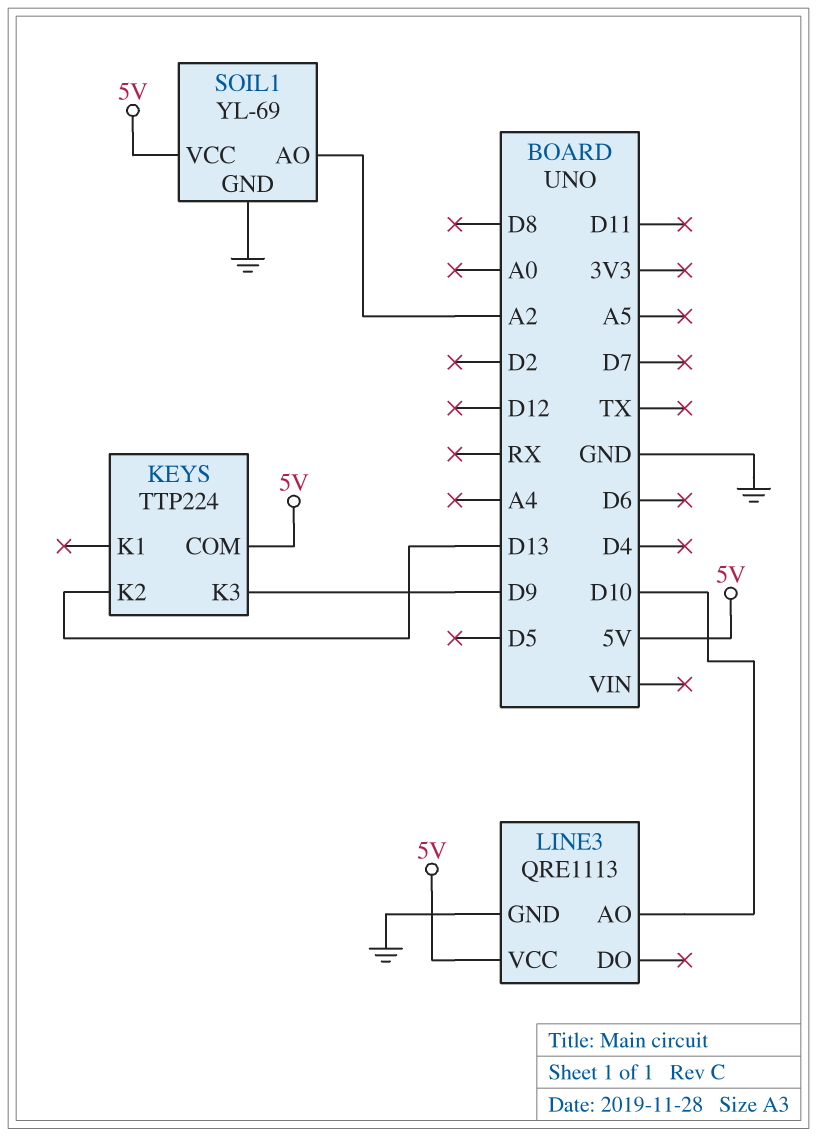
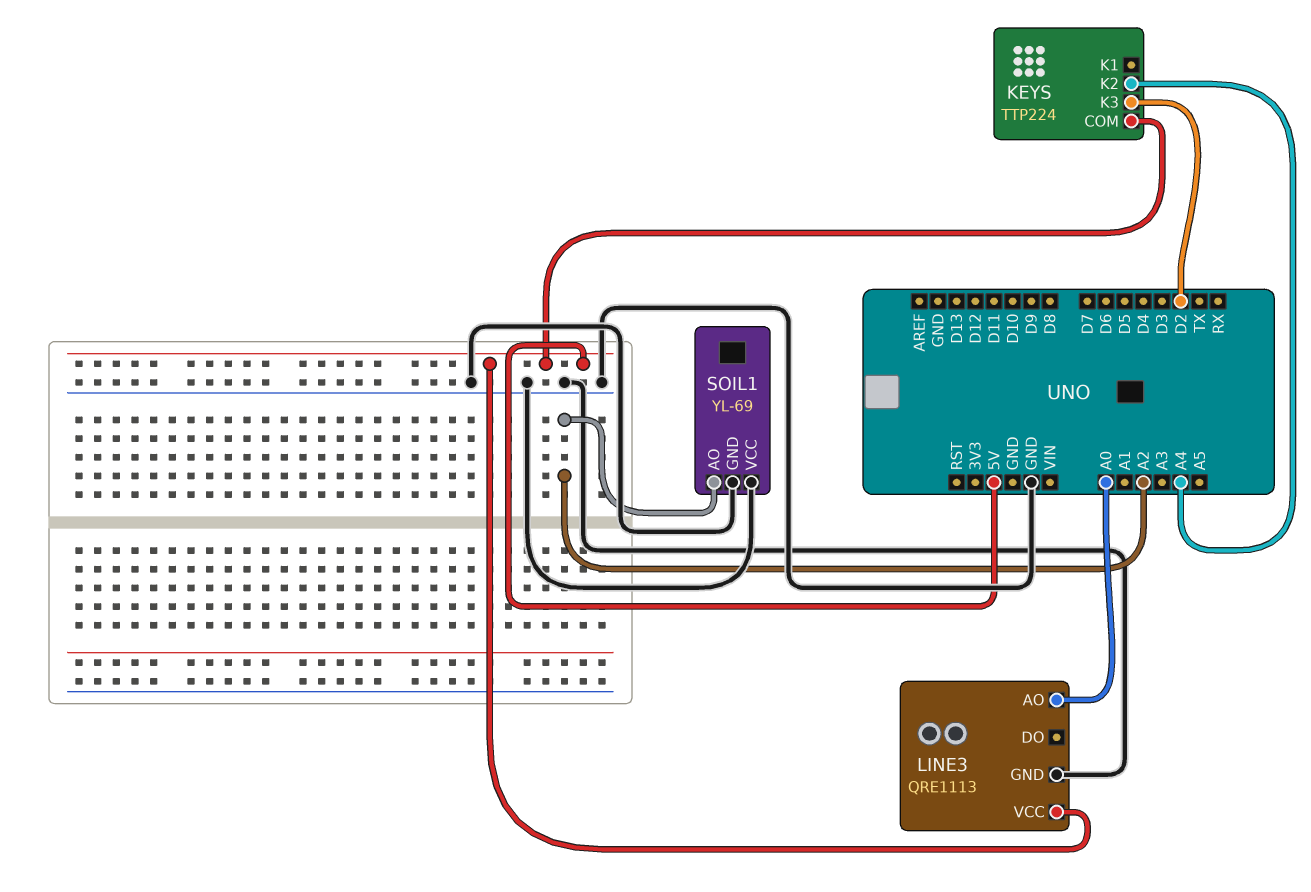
KEYS pin K2: D13 -> A4
KEYS pin K3: D9 -> D2
LINE3 pin AO: D10 -> A0
SOIL1 pin VCC: 5V -> GND

